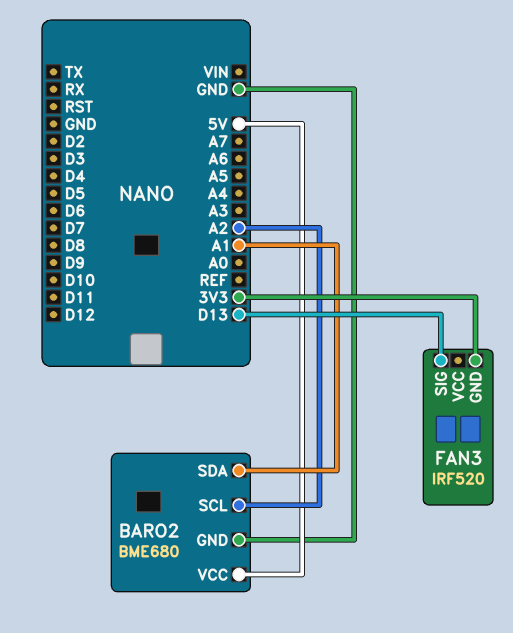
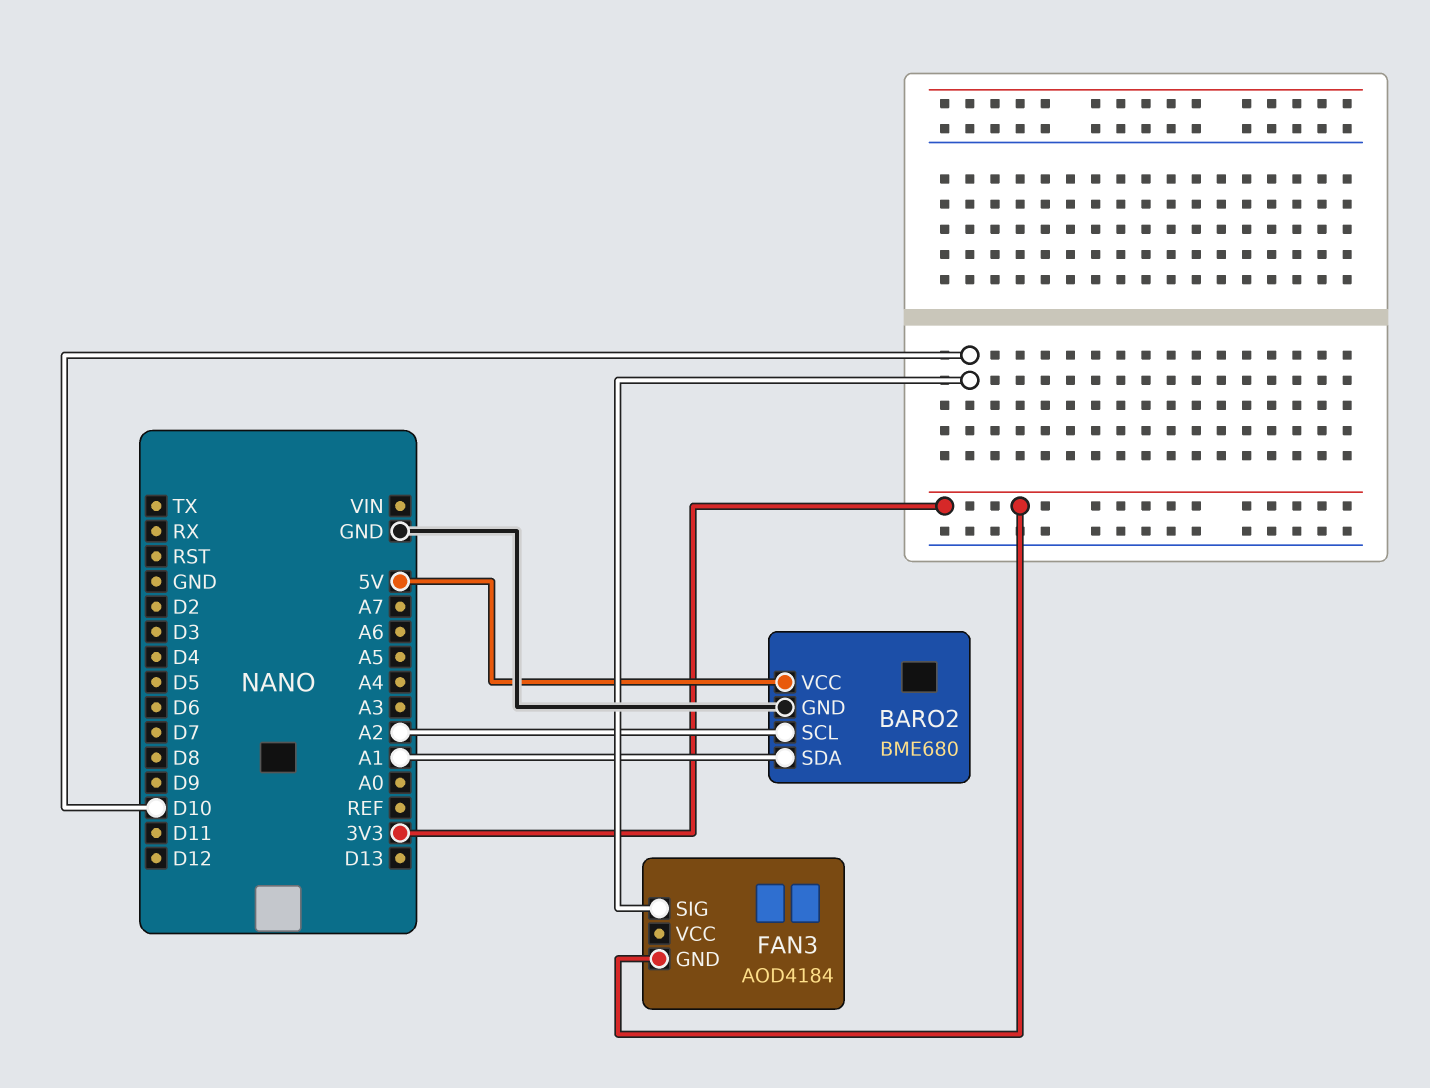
FAN3: IRF520 -> AOD4184
FAN3 pin SIG: D13 -> D10

